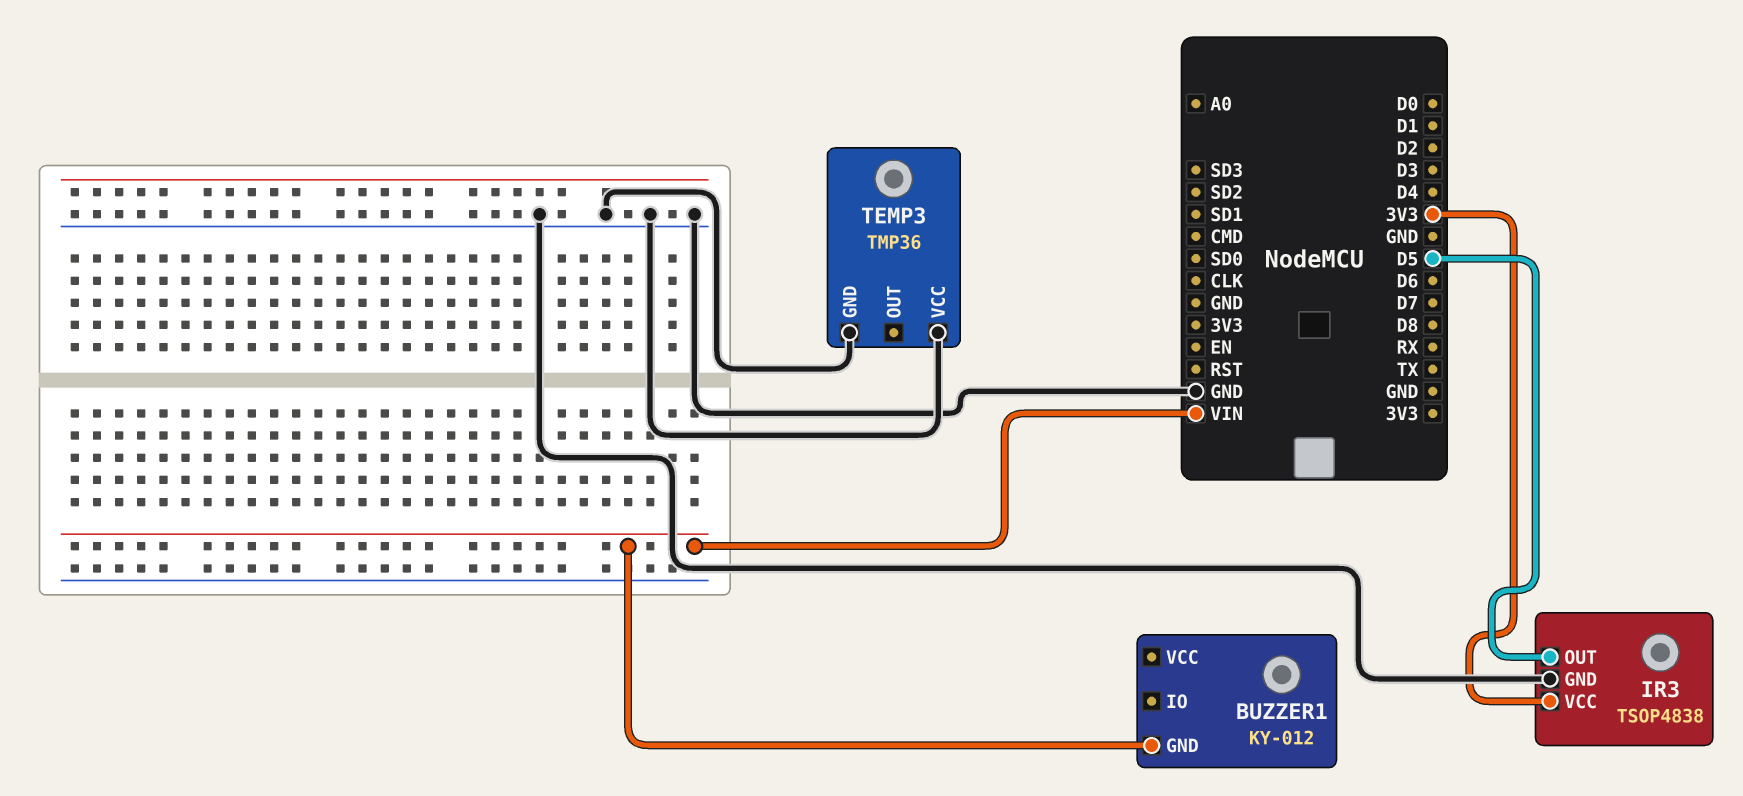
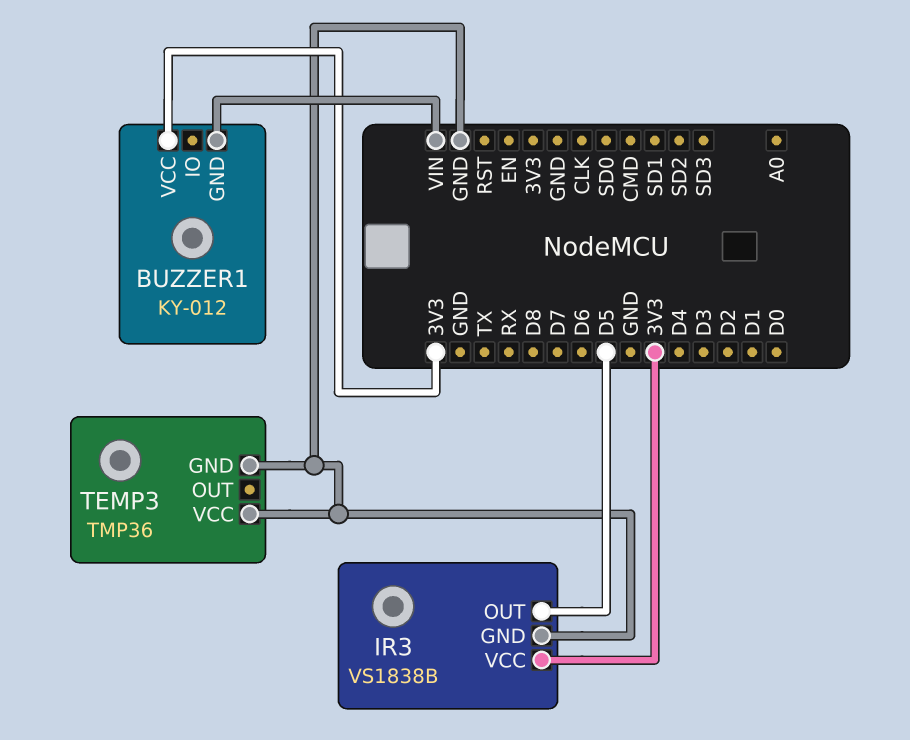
BUZZER1 pin VCC: none -> 3V3
IR3: TSOP4838 -> VS1838B

